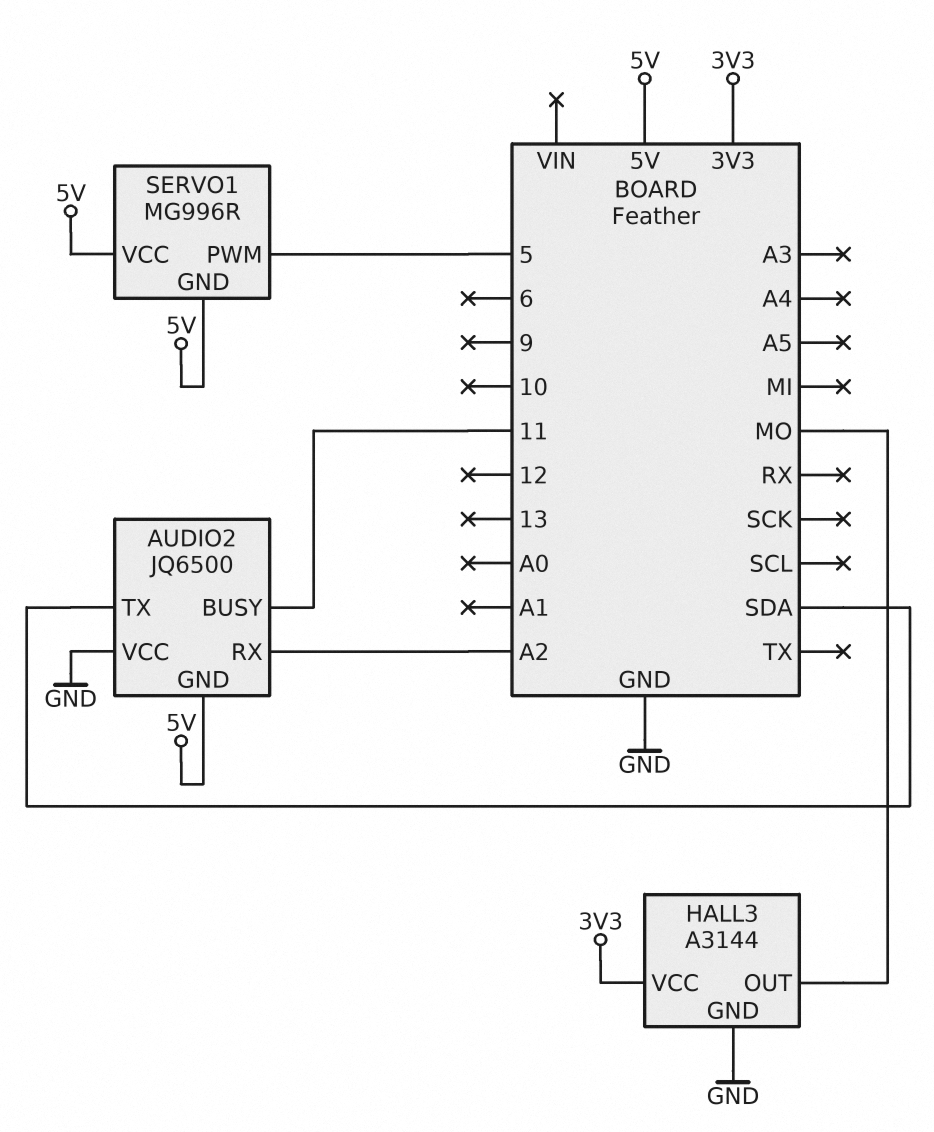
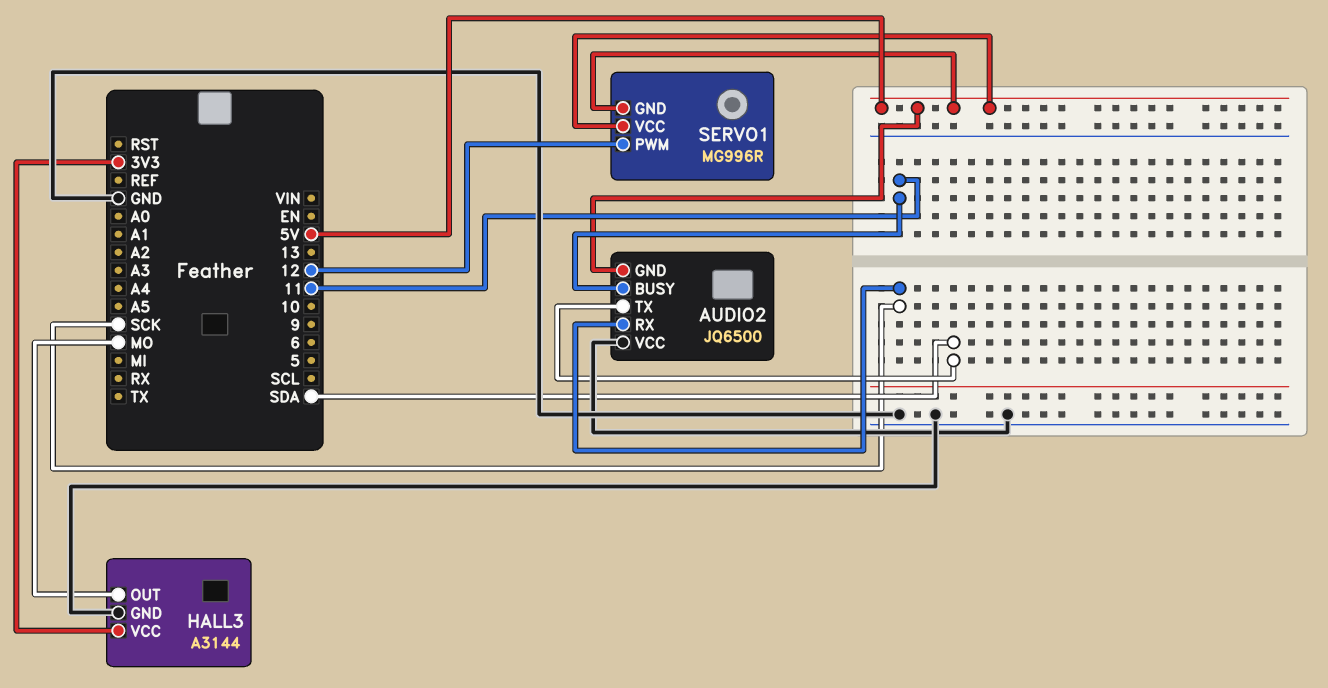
AUDIO2 pin RX: A2 -> SCK
SERVO1 pin PWM: 5 -> 12

